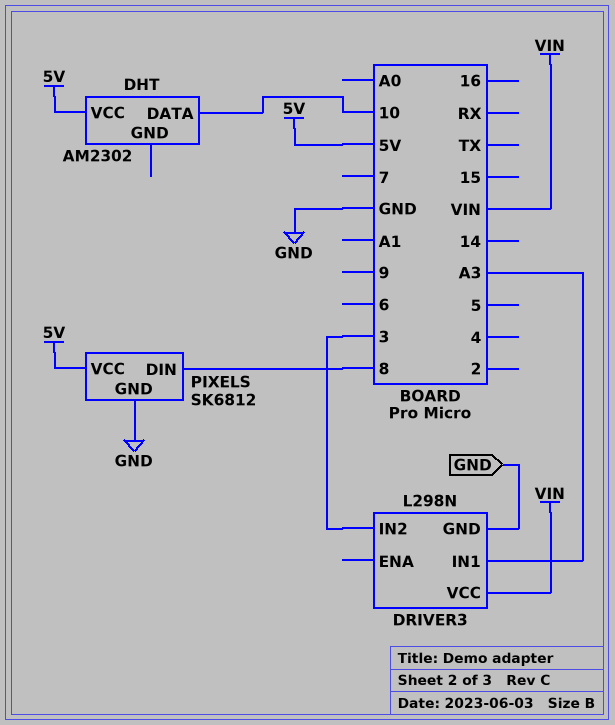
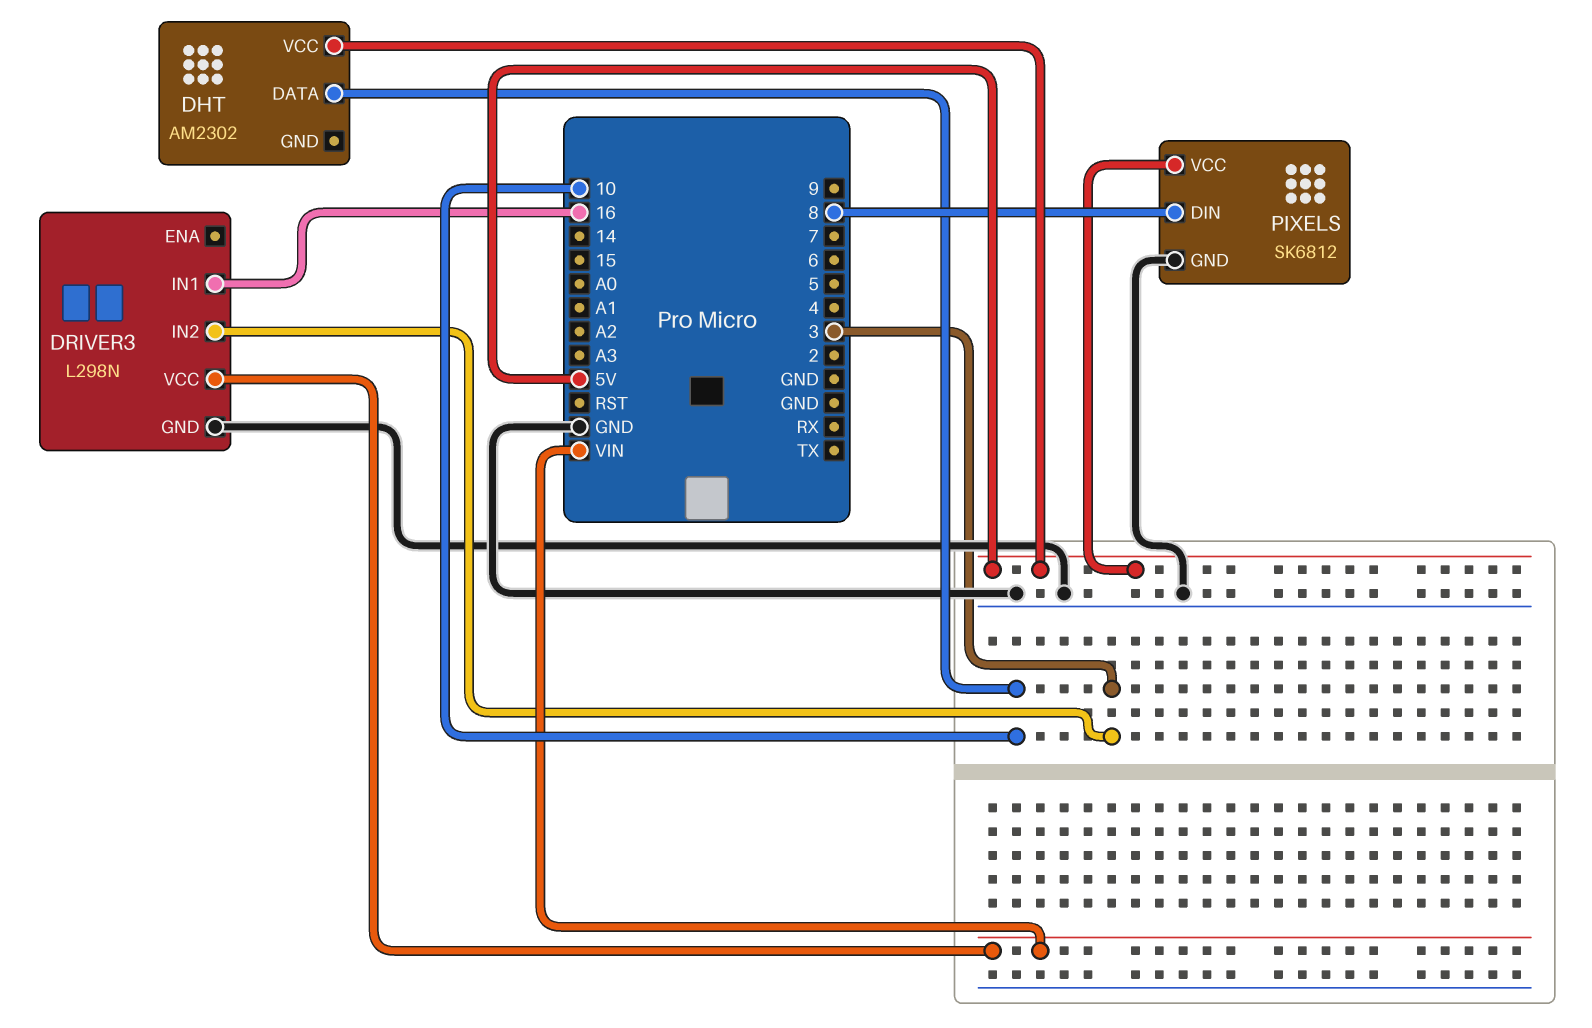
DRIVER3 pin IN1: A3 -> 16

